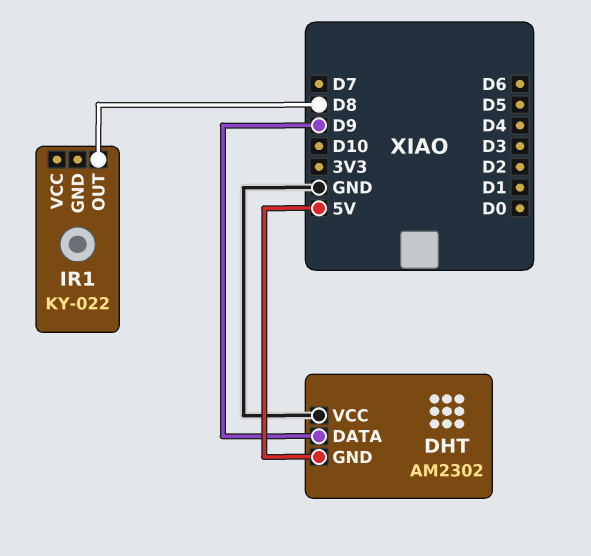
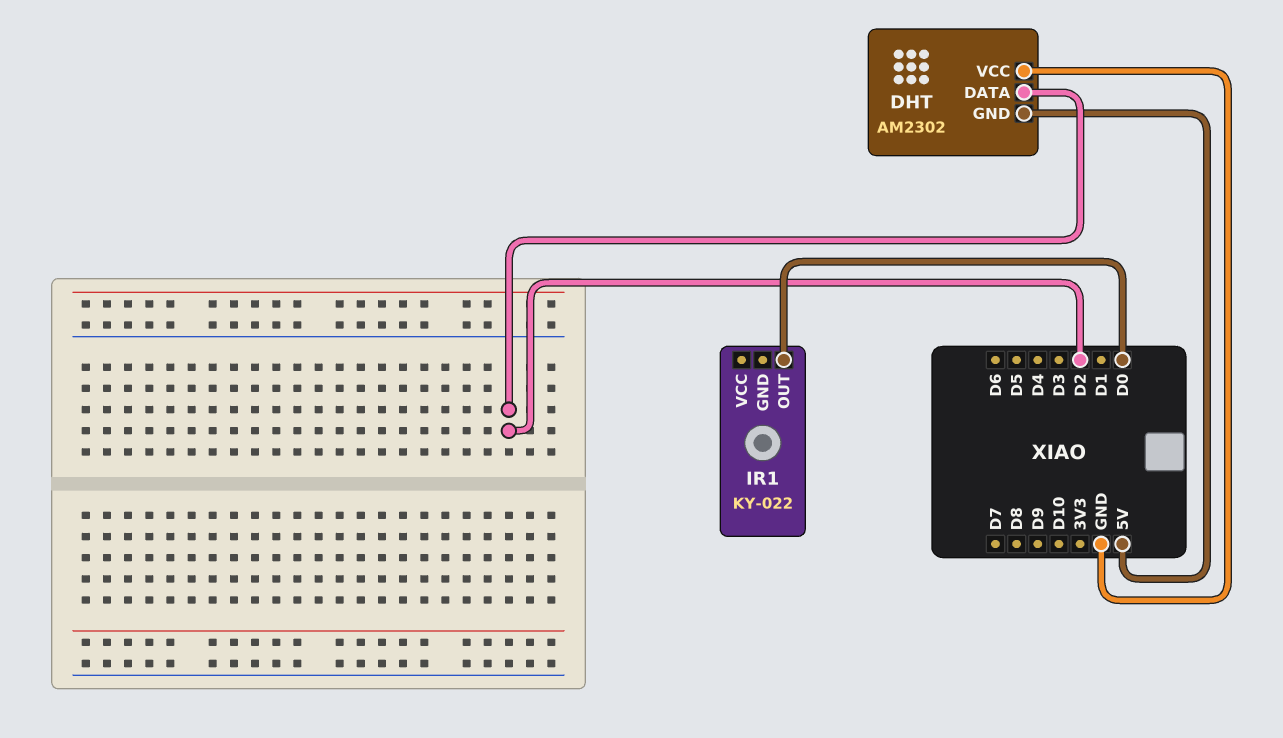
DHT pin DATA: D9 -> D2
IR1 pin OUT: D8 -> D0

